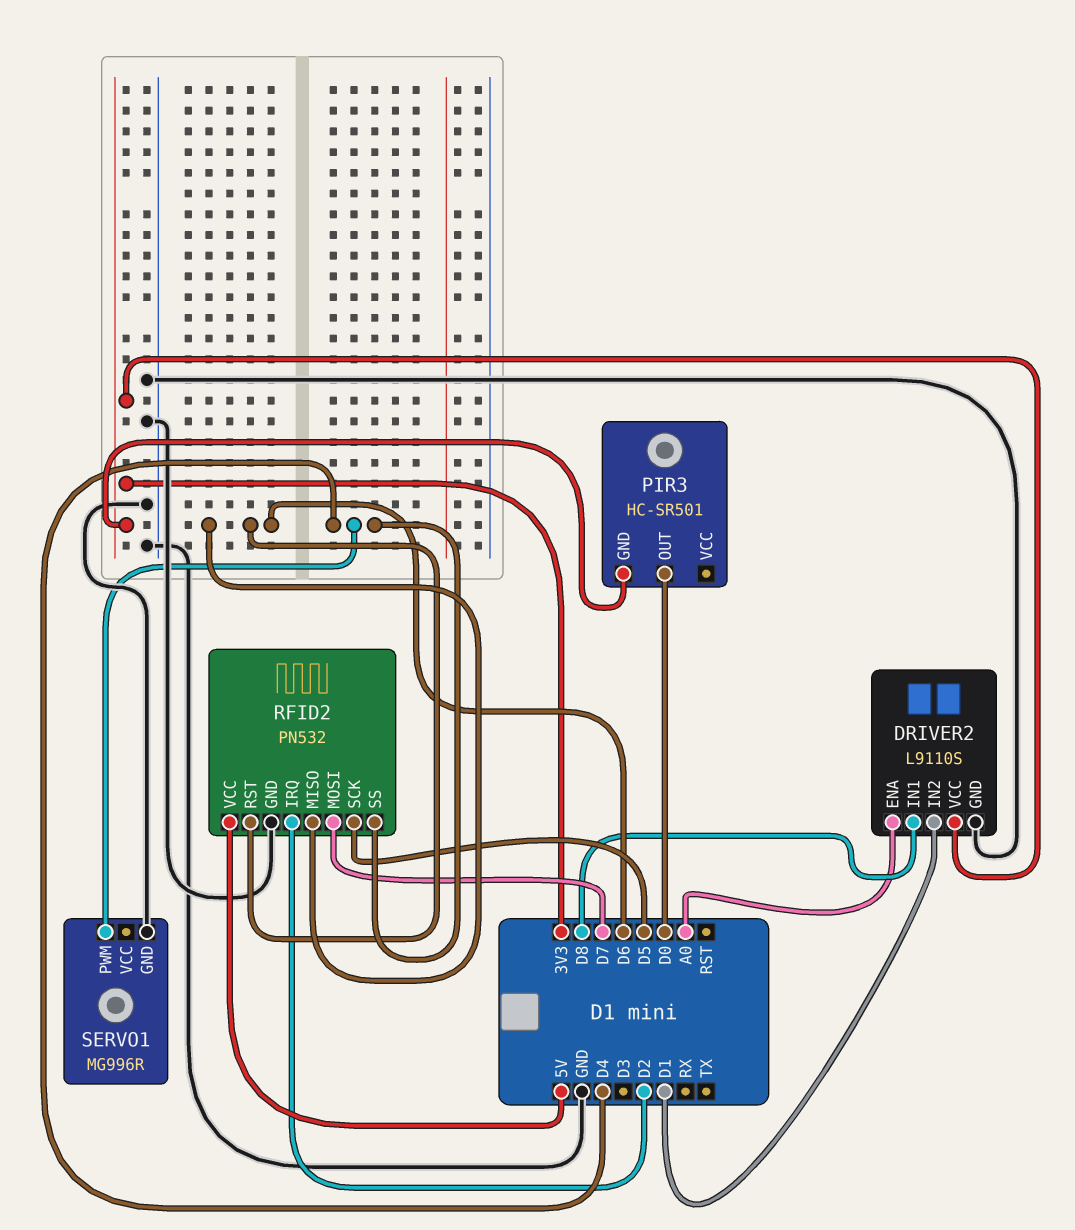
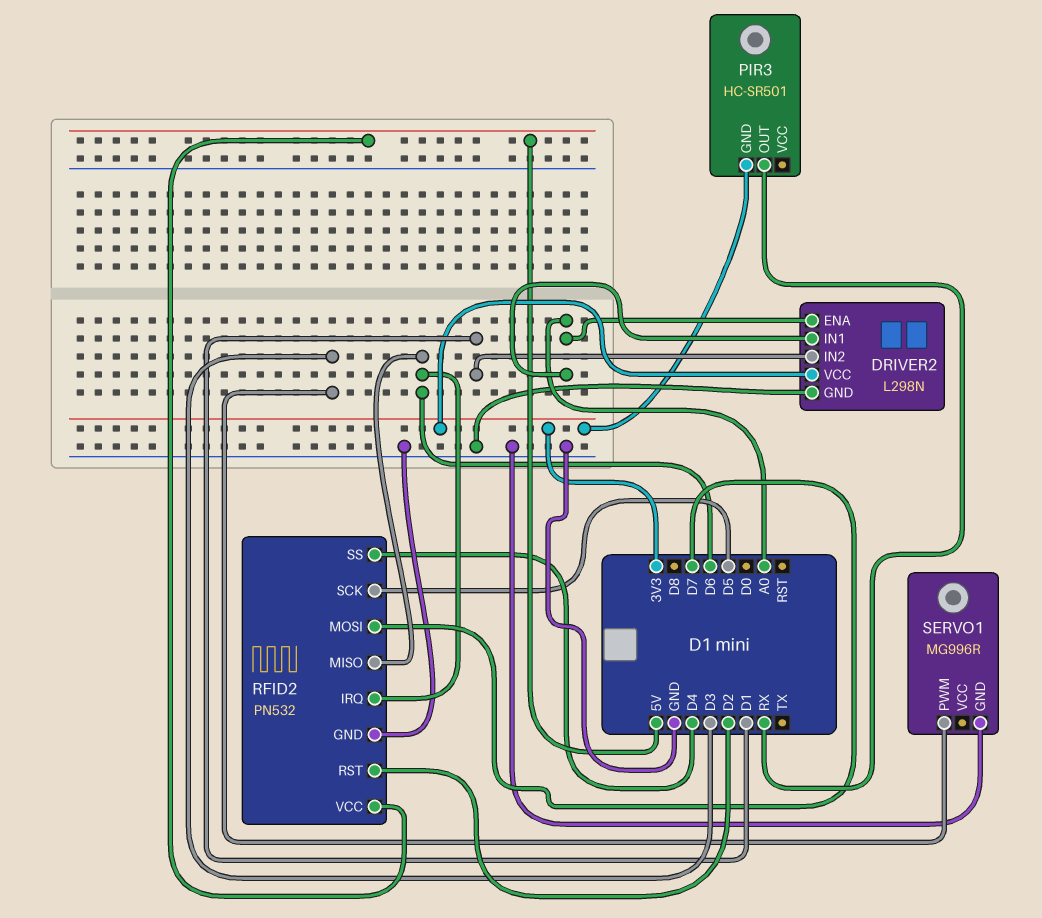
DRIVER2: L9110S -> L298N
DRIVER2 pin IN1: D8 -> A0
PIR3 pin OUT: D0 -> RX
RFID2 pin IRQ: D2 -> D6
RFID2 pin RST: D6 -> D2
SERVO1 pin PWM: D4 -> D3

